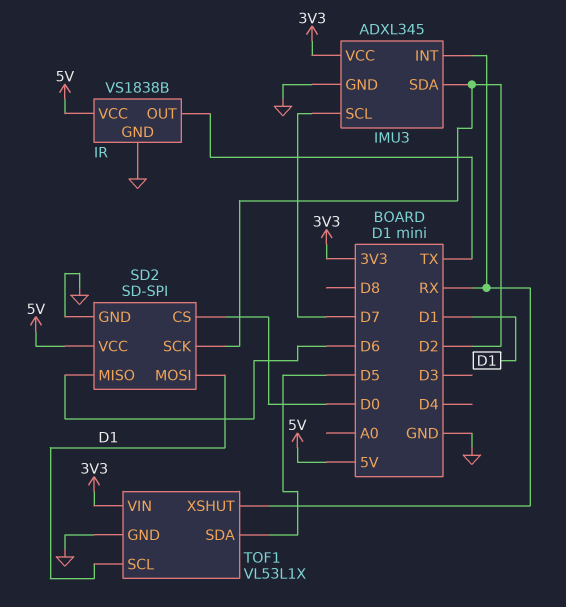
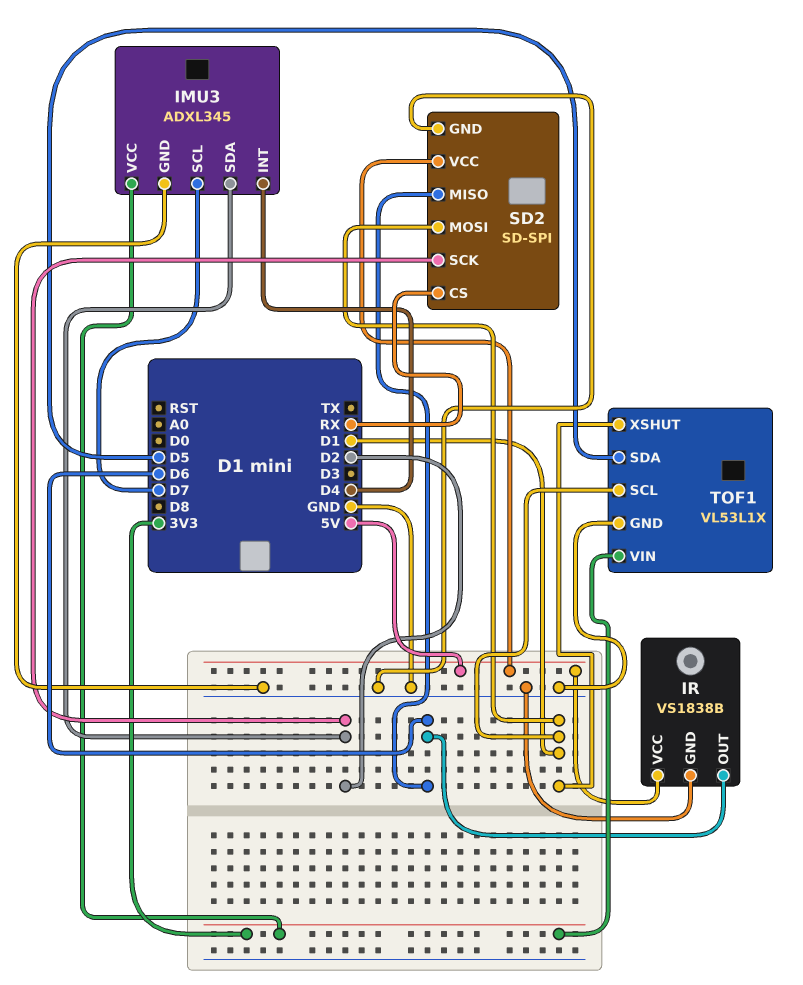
IMU3 pin INT: RX -> D4
IR pin OUT: TX -> D6
SD2 pin CS: D0 -> RX
TOF1 pin XSHUT: RX -> D1

